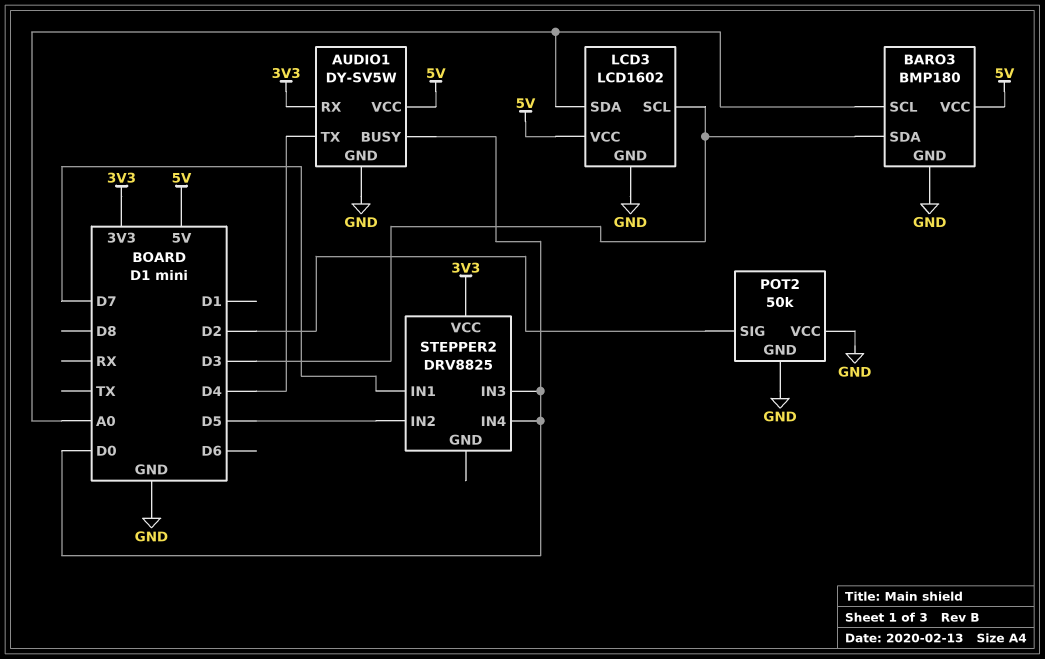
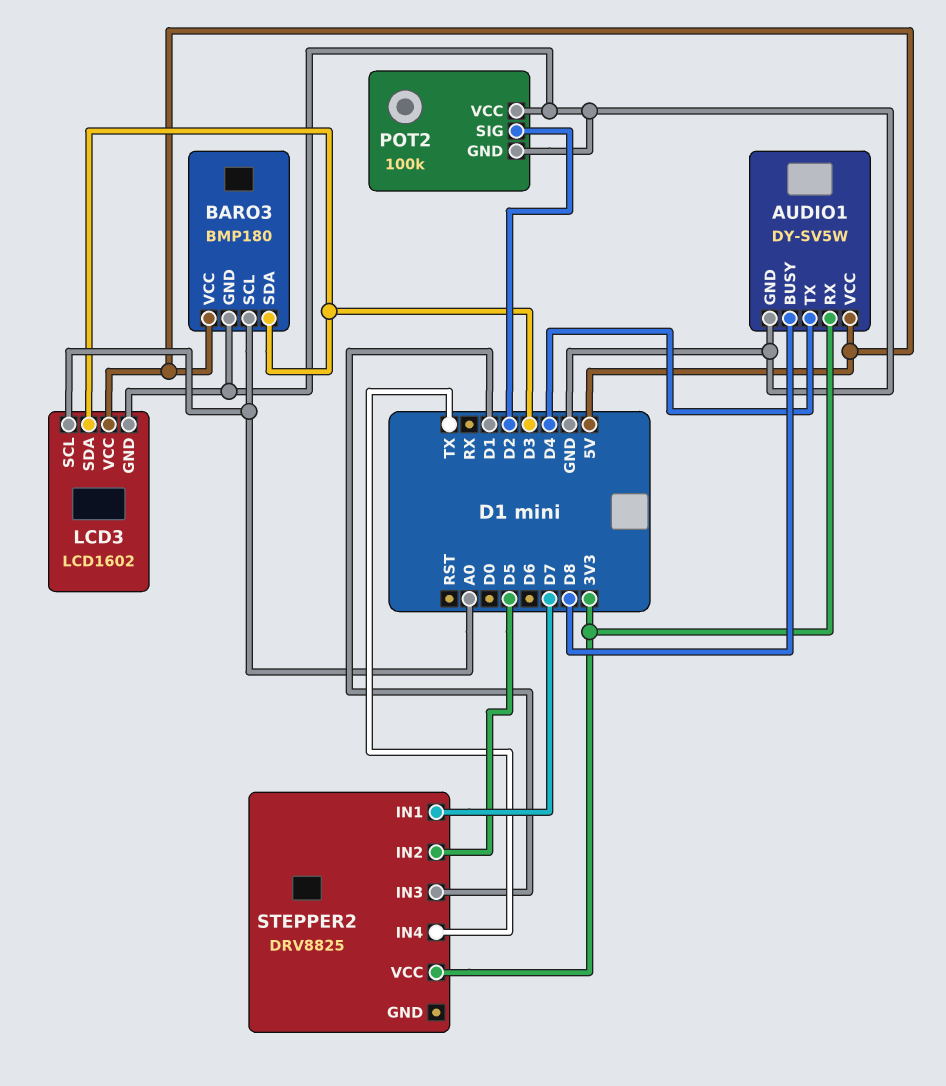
AUDIO1 pin BUSY: D0 -> D8
LCD3 pin SCL: D3 -> A0
LCD3 pin SDA: A0 -> D3
POT2: 50k -> 100k
STEPPER2 pin IN3: D0 -> D1
STEPPER2 pin IN4: D0 -> TX

